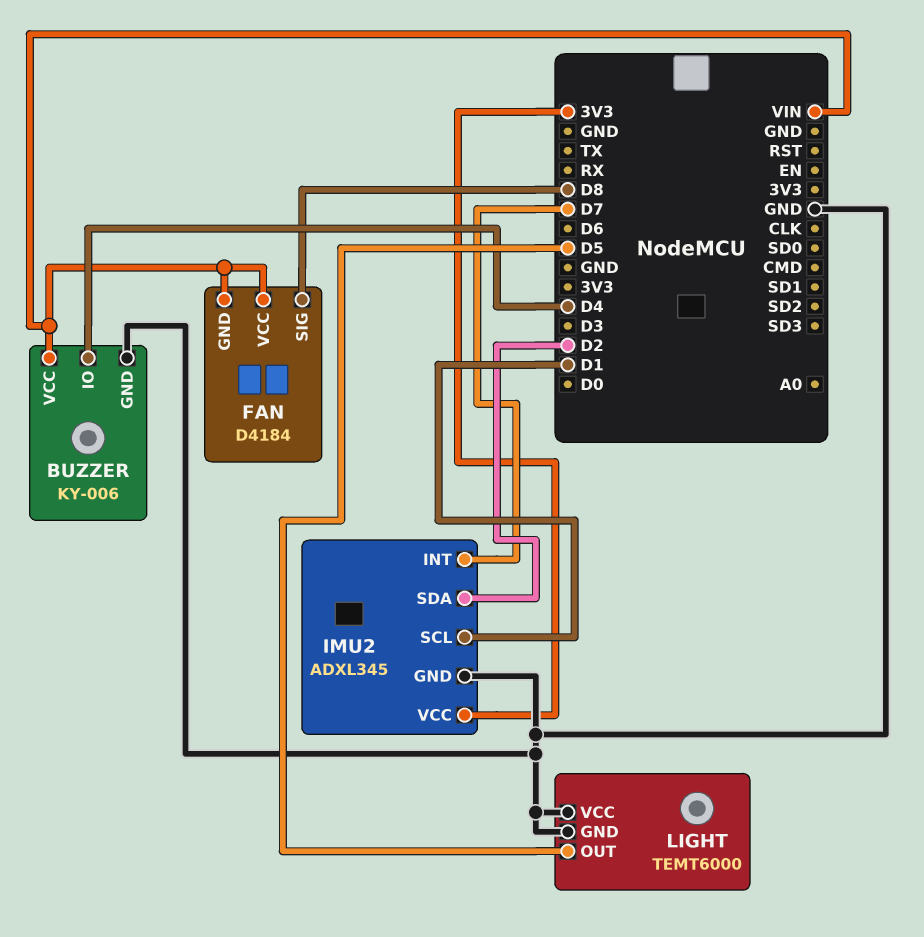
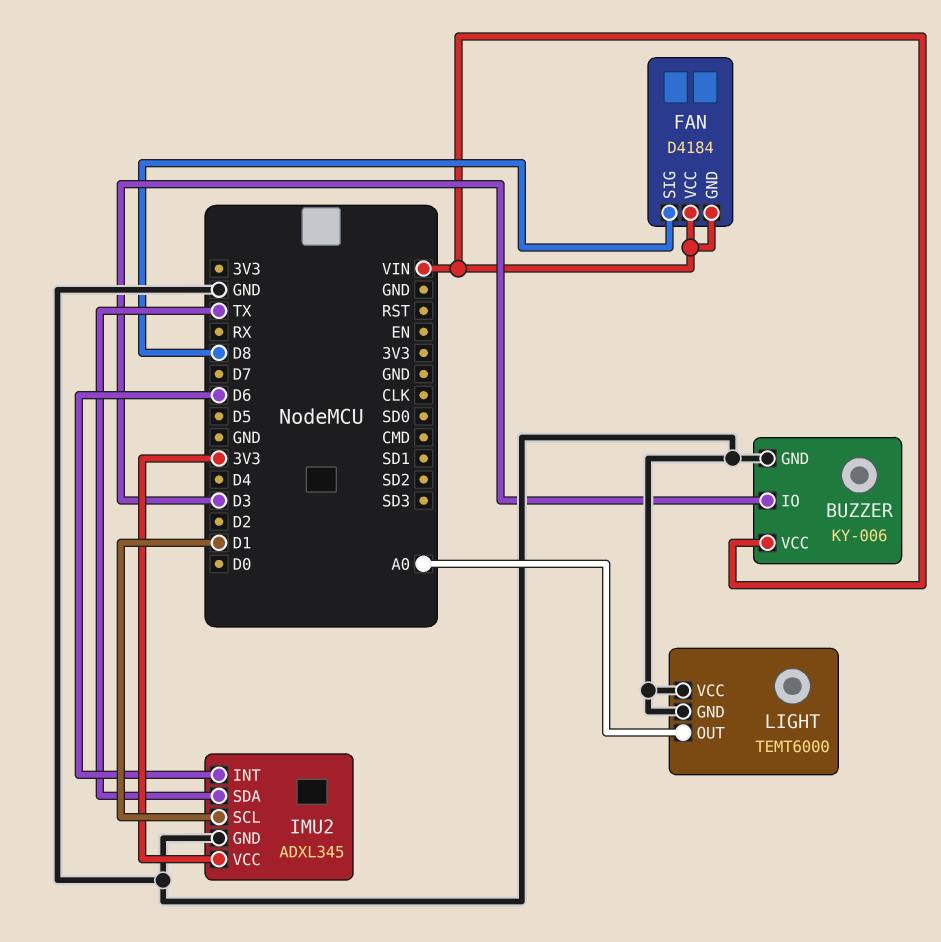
BUZZER pin IO: D4 -> D3
IMU2 pin INT: D7 -> D6
IMU2 pin SDA: D2 -> TX
LIGHT pin OUT: D5 -> A0

